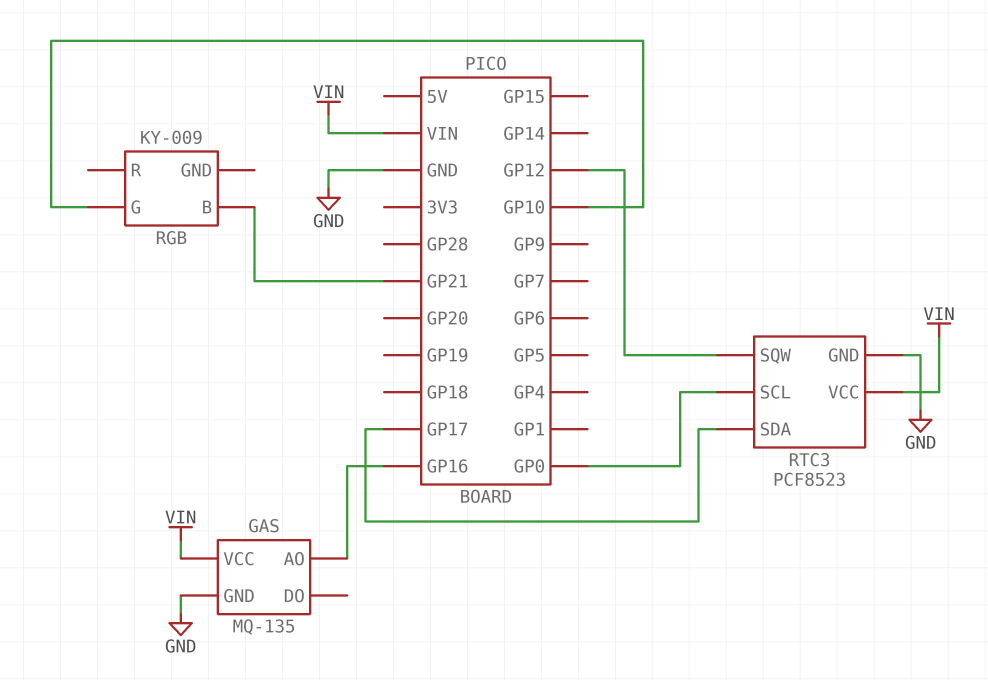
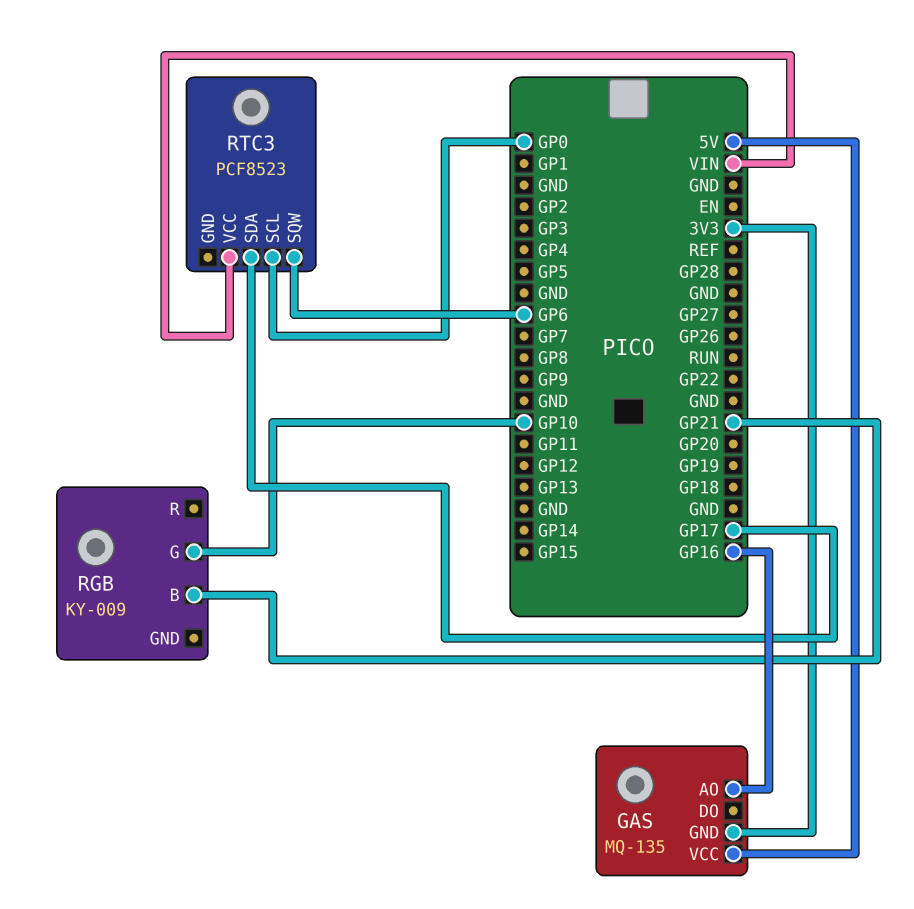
GAS pin GND: GND -> 3V3
GAS pin VCC: VIN -> 5V
RTC3 pin GND: GND -> none
RTC3 pin SQW: GP12 -> GP6

